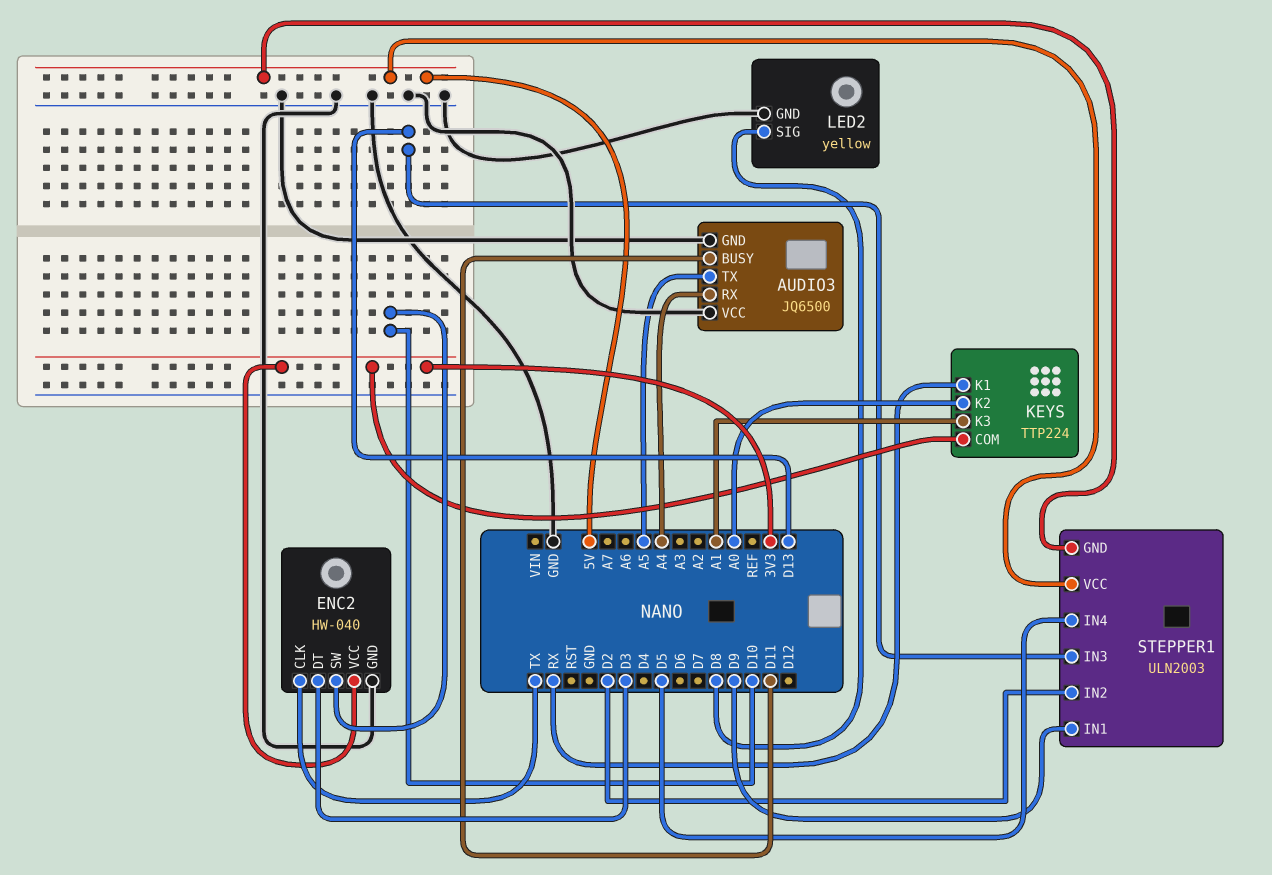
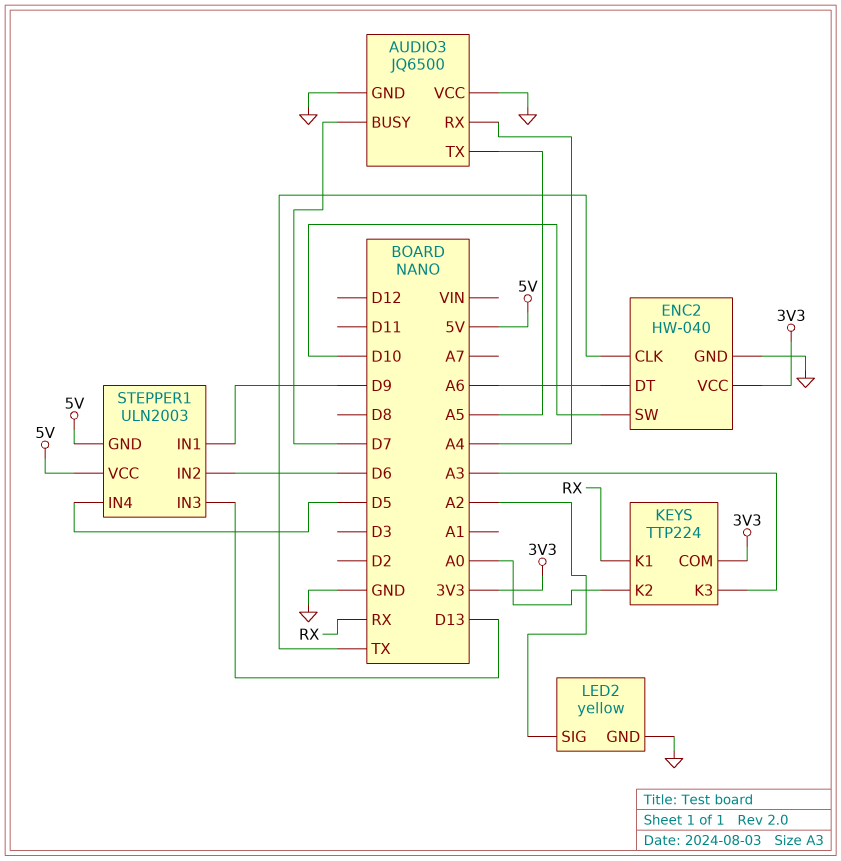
AUDIO3 pin BUSY: D11 -> D7
ENC2 pin DT: D3 -> A6
KEYS pin K3: A1 -> A3
LED2 pin SIG: D8 -> A2
STEPPER1 pin IN2: D2 -> D6

